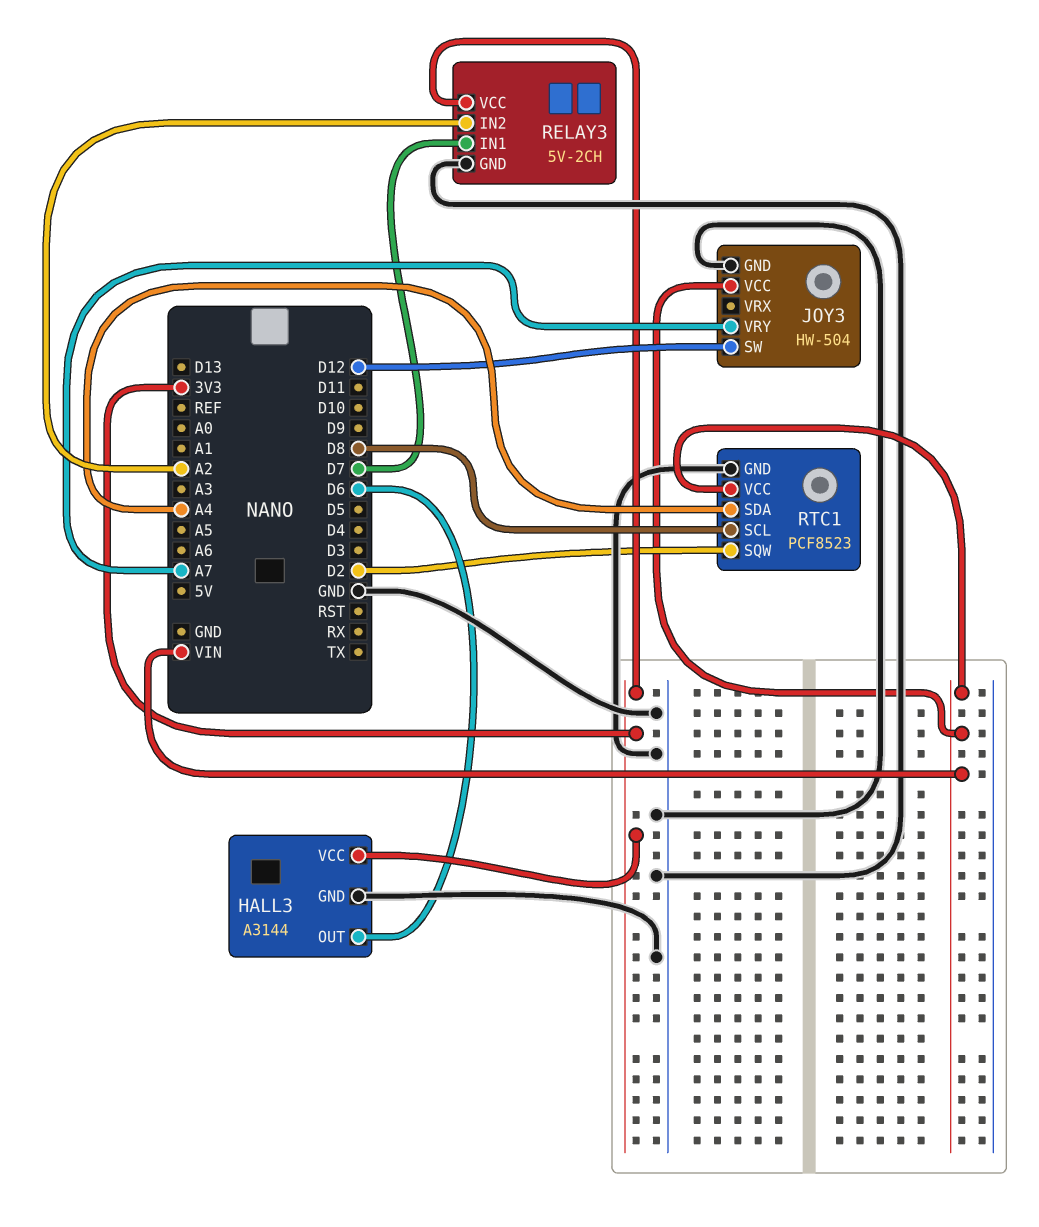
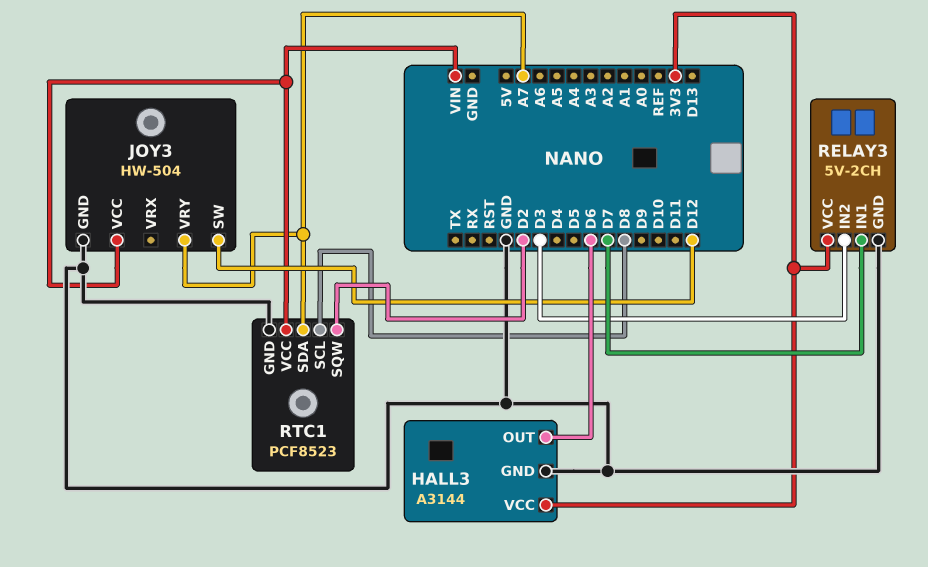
RELAY3 pin IN2: A2 -> D3
RTC1 pin SDA: A4 -> A7

